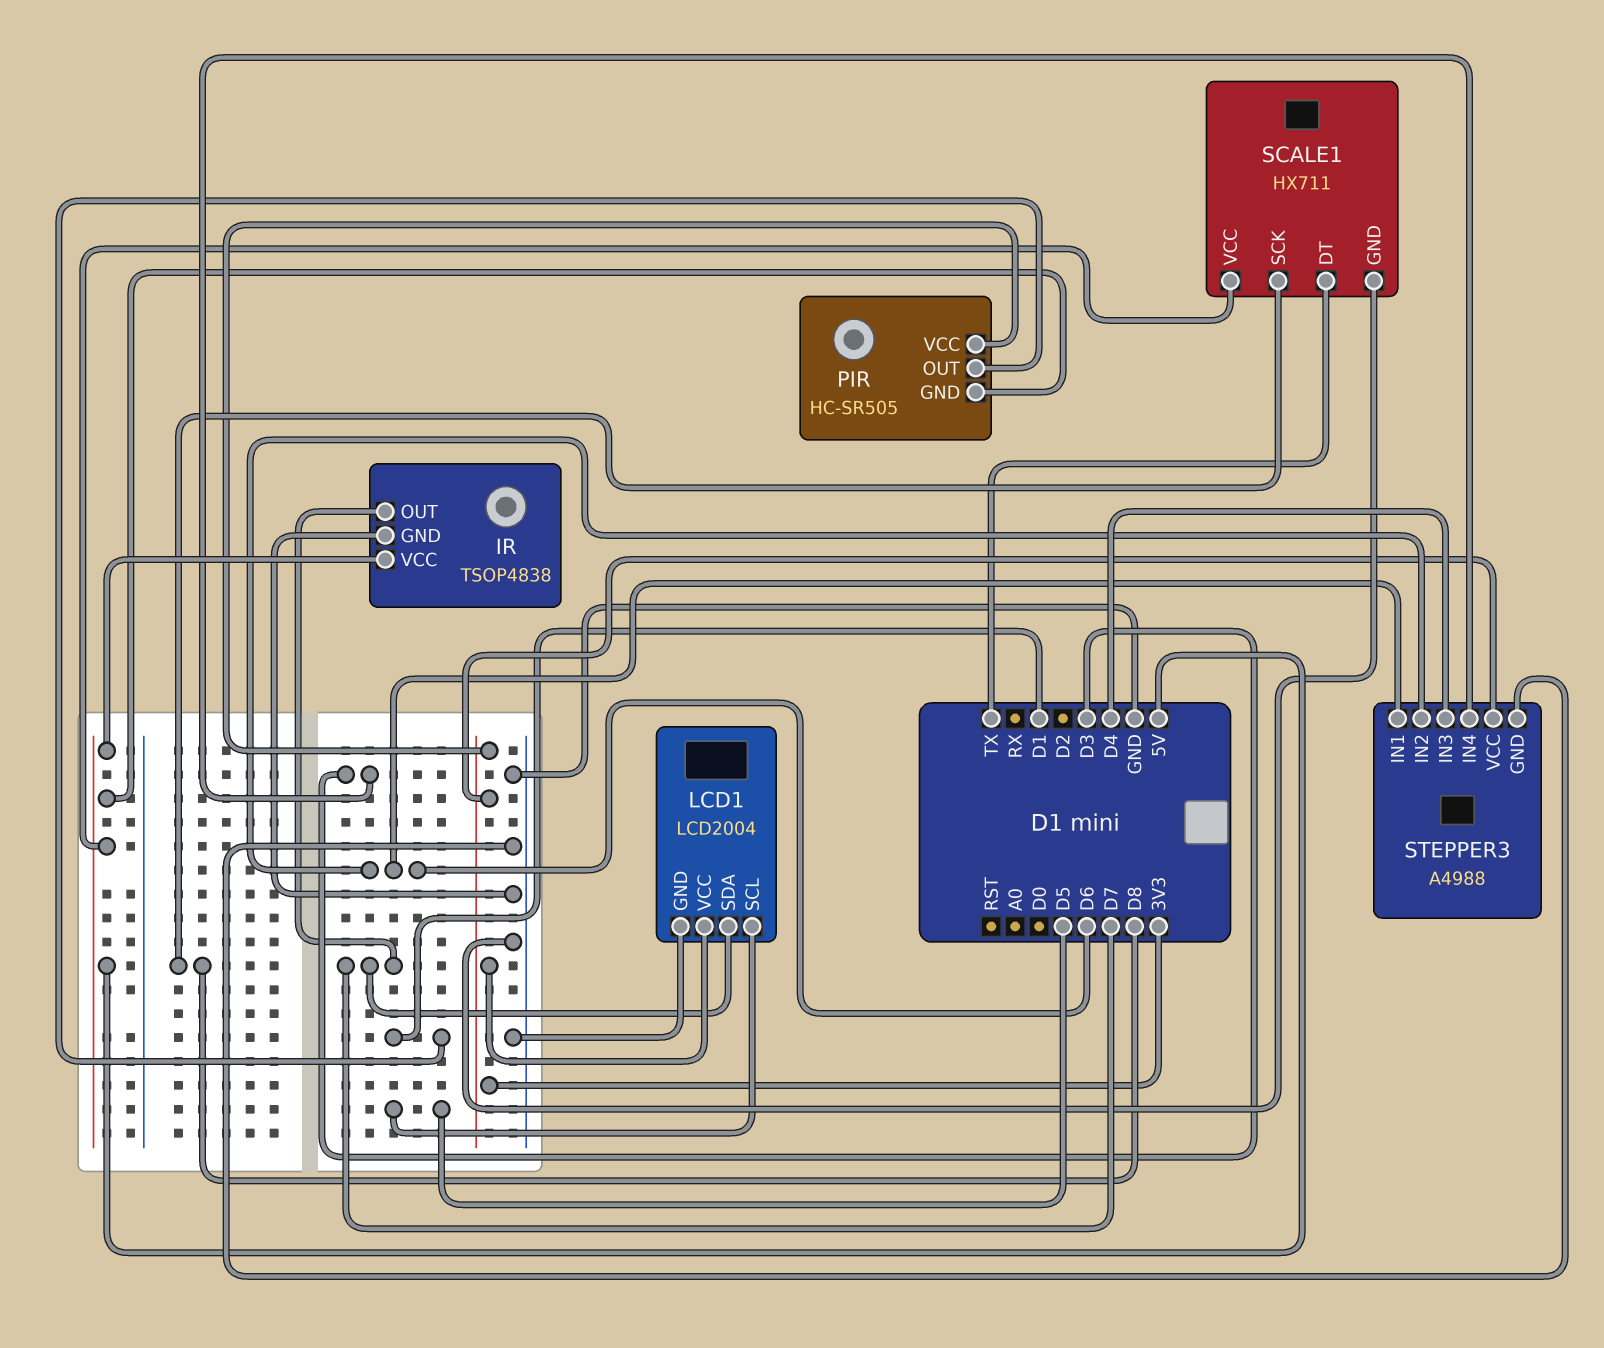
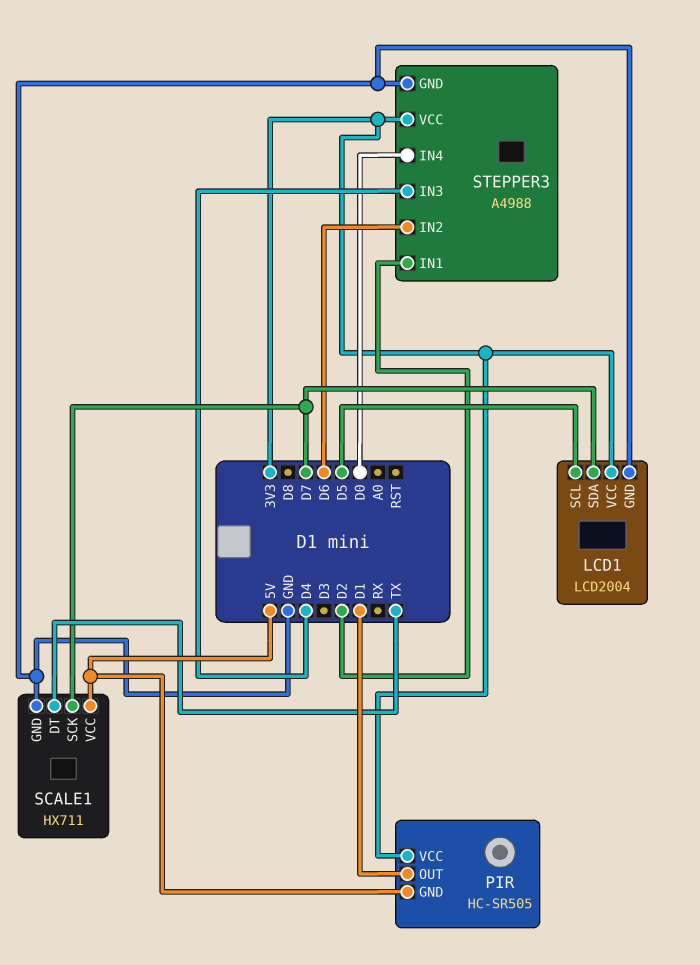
IR: TSOP4838 -> none
IR pin GND: GND -> none
IR pin OUT: D7 -> none
IR pin VCC: 5V -> none
SCALE1 pin SCK: D8 -> D7
STEPPER3 pin IN1: D6 -> D2
STEPPER3 pin IN4: D3 -> D0

